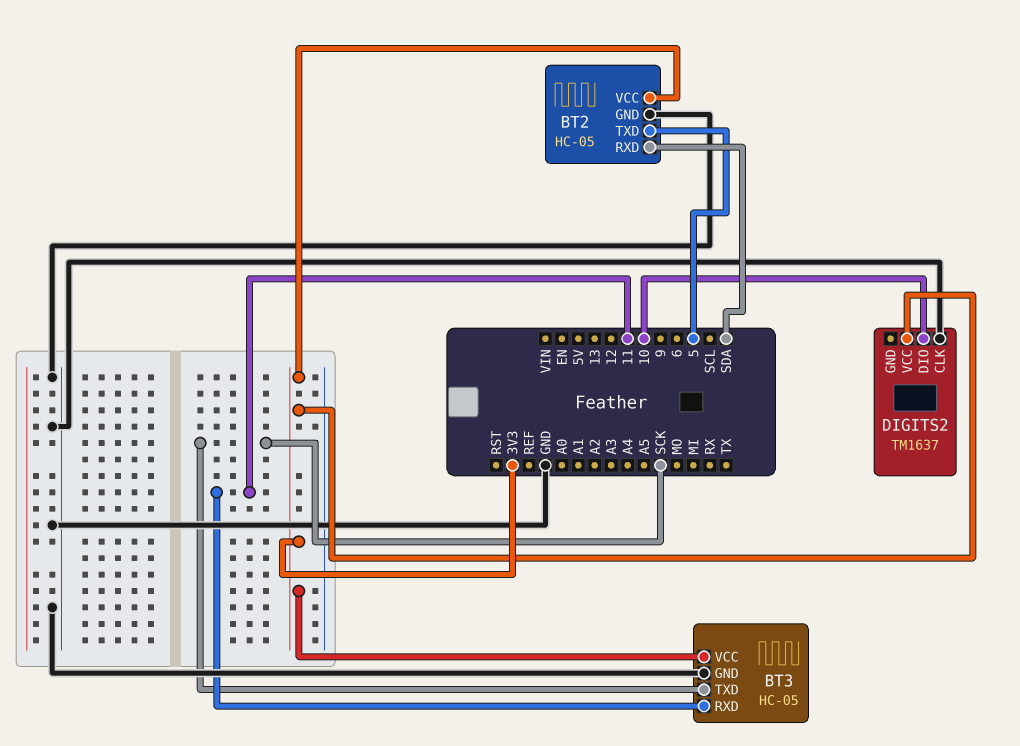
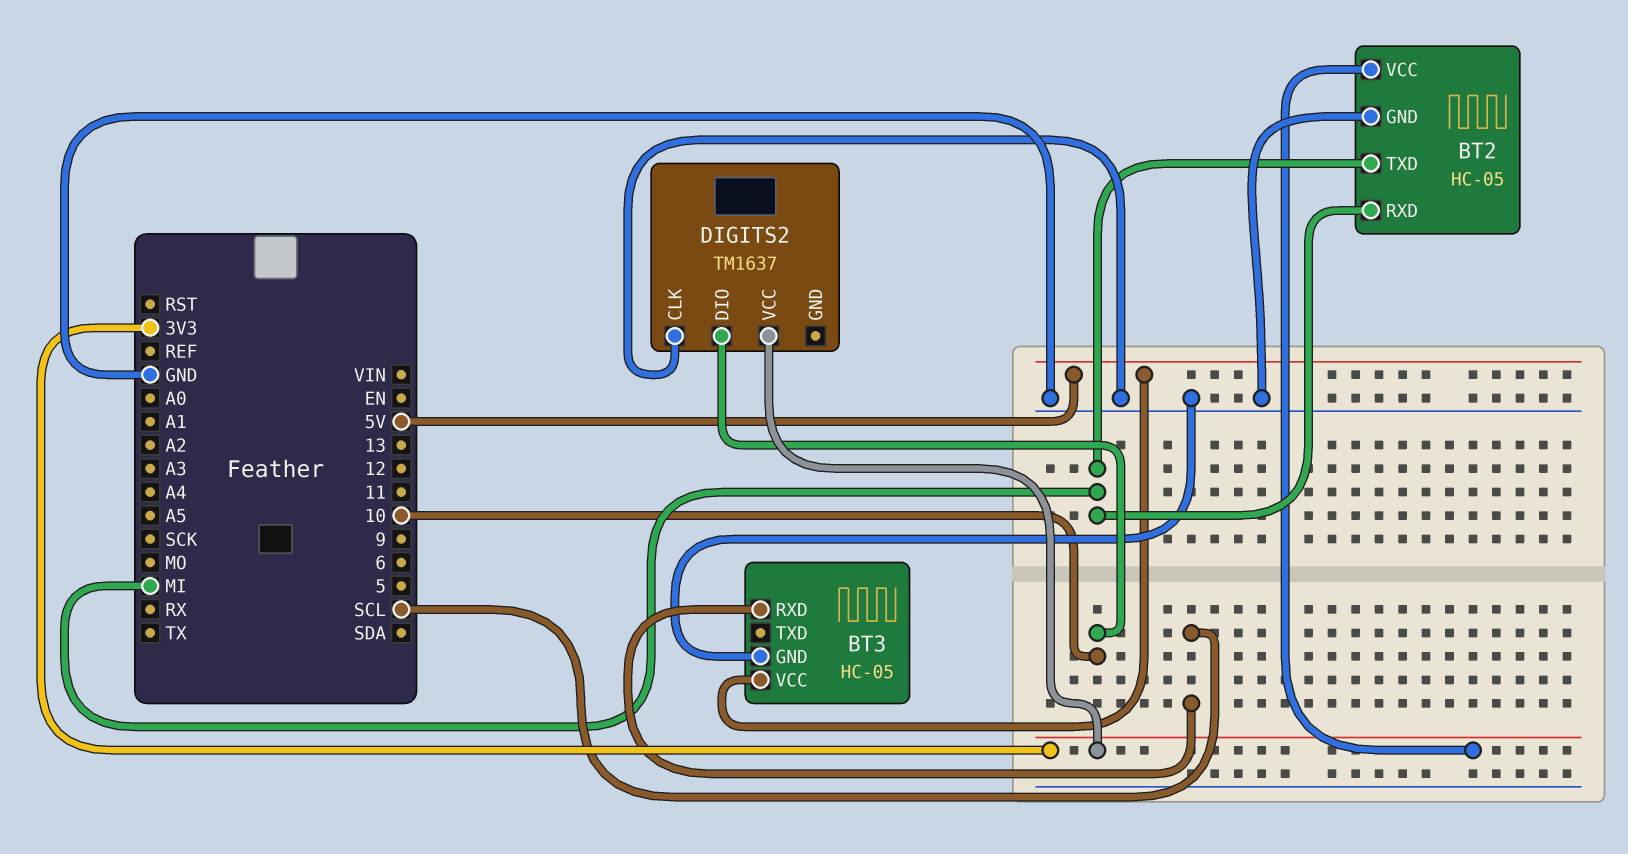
BT2 pin RXD: SDA -> MI
BT2 pin TXD: 5 -> MI
BT3 pin RXD: 11 -> SCL
BT3 pin TXD: SCK -> none
BT3 pin VCC: 3V3 -> 5V

